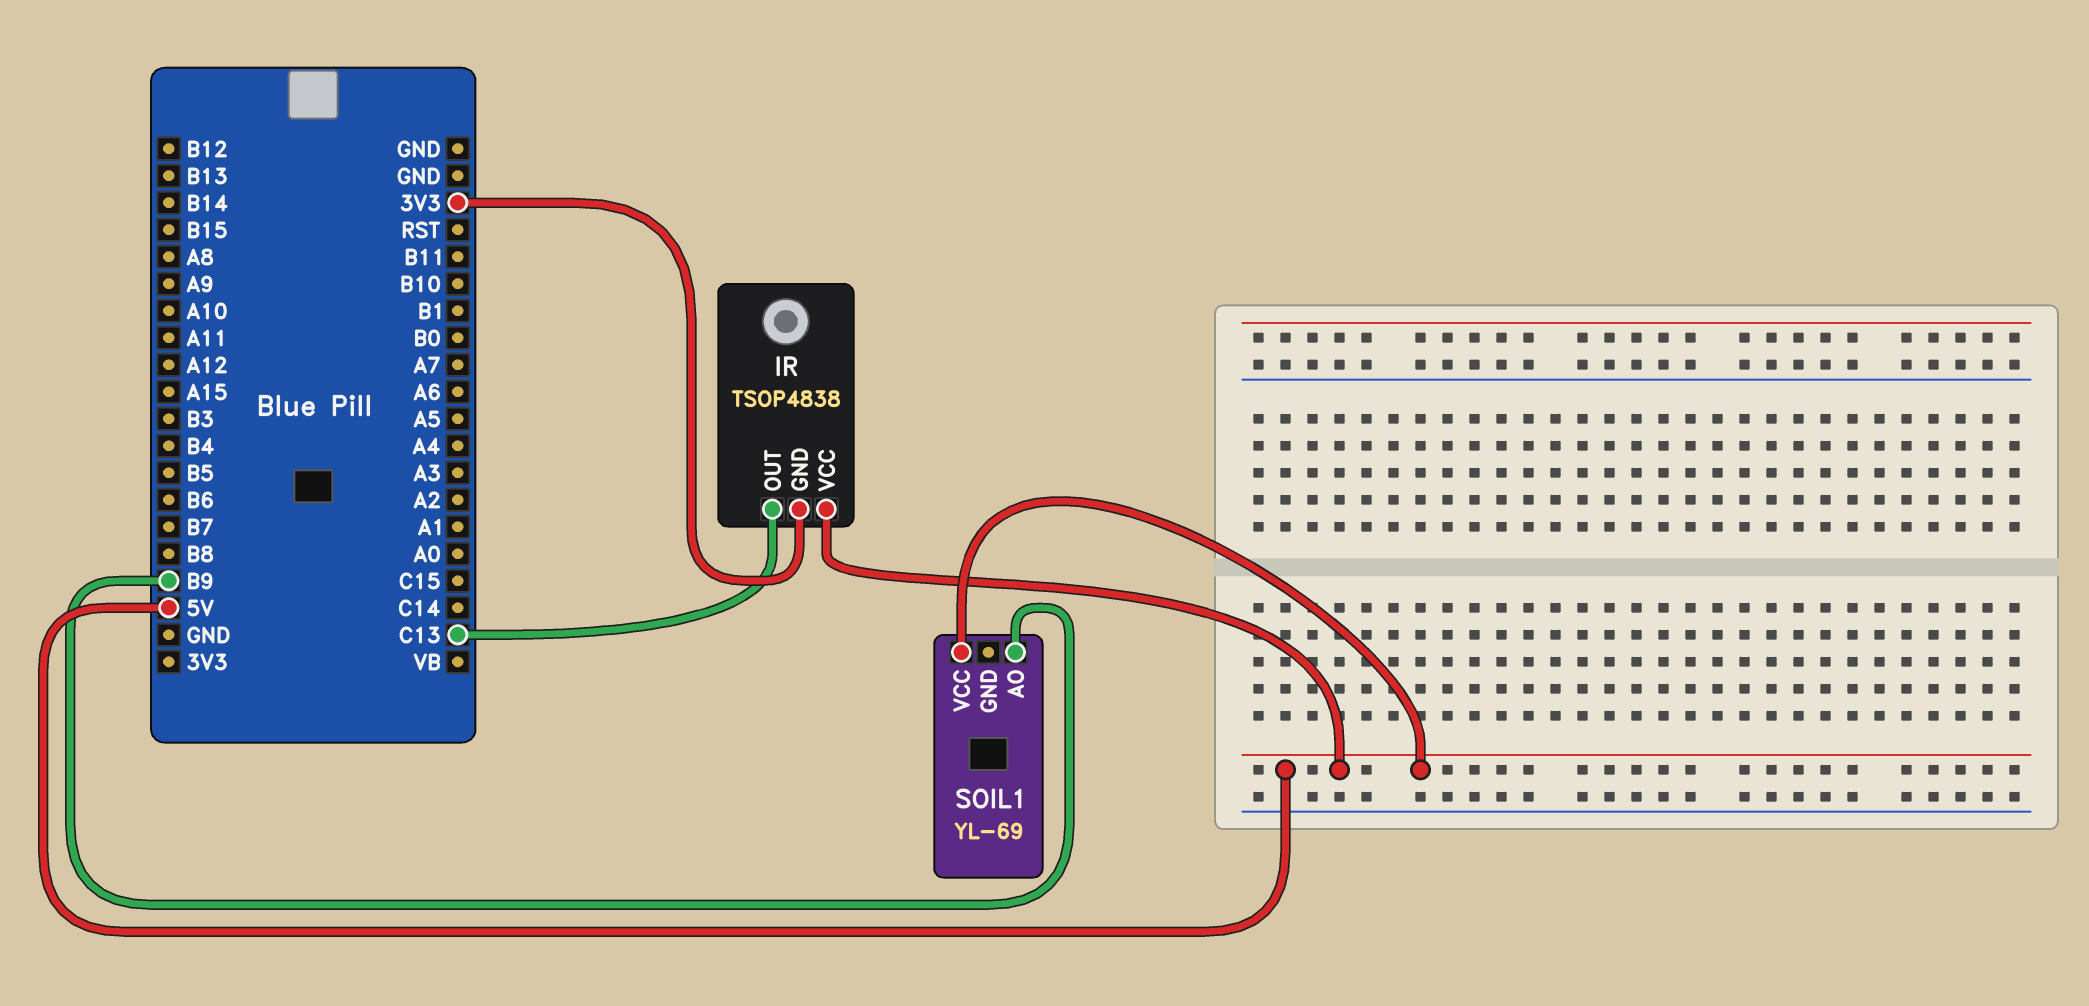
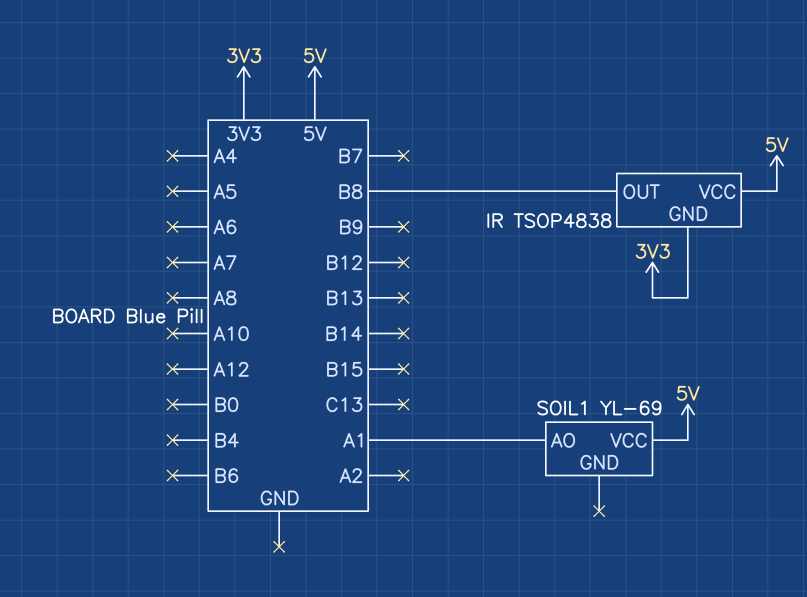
IR pin OUT: C13 -> B8
SOIL1 pin AO: B9 -> A1

